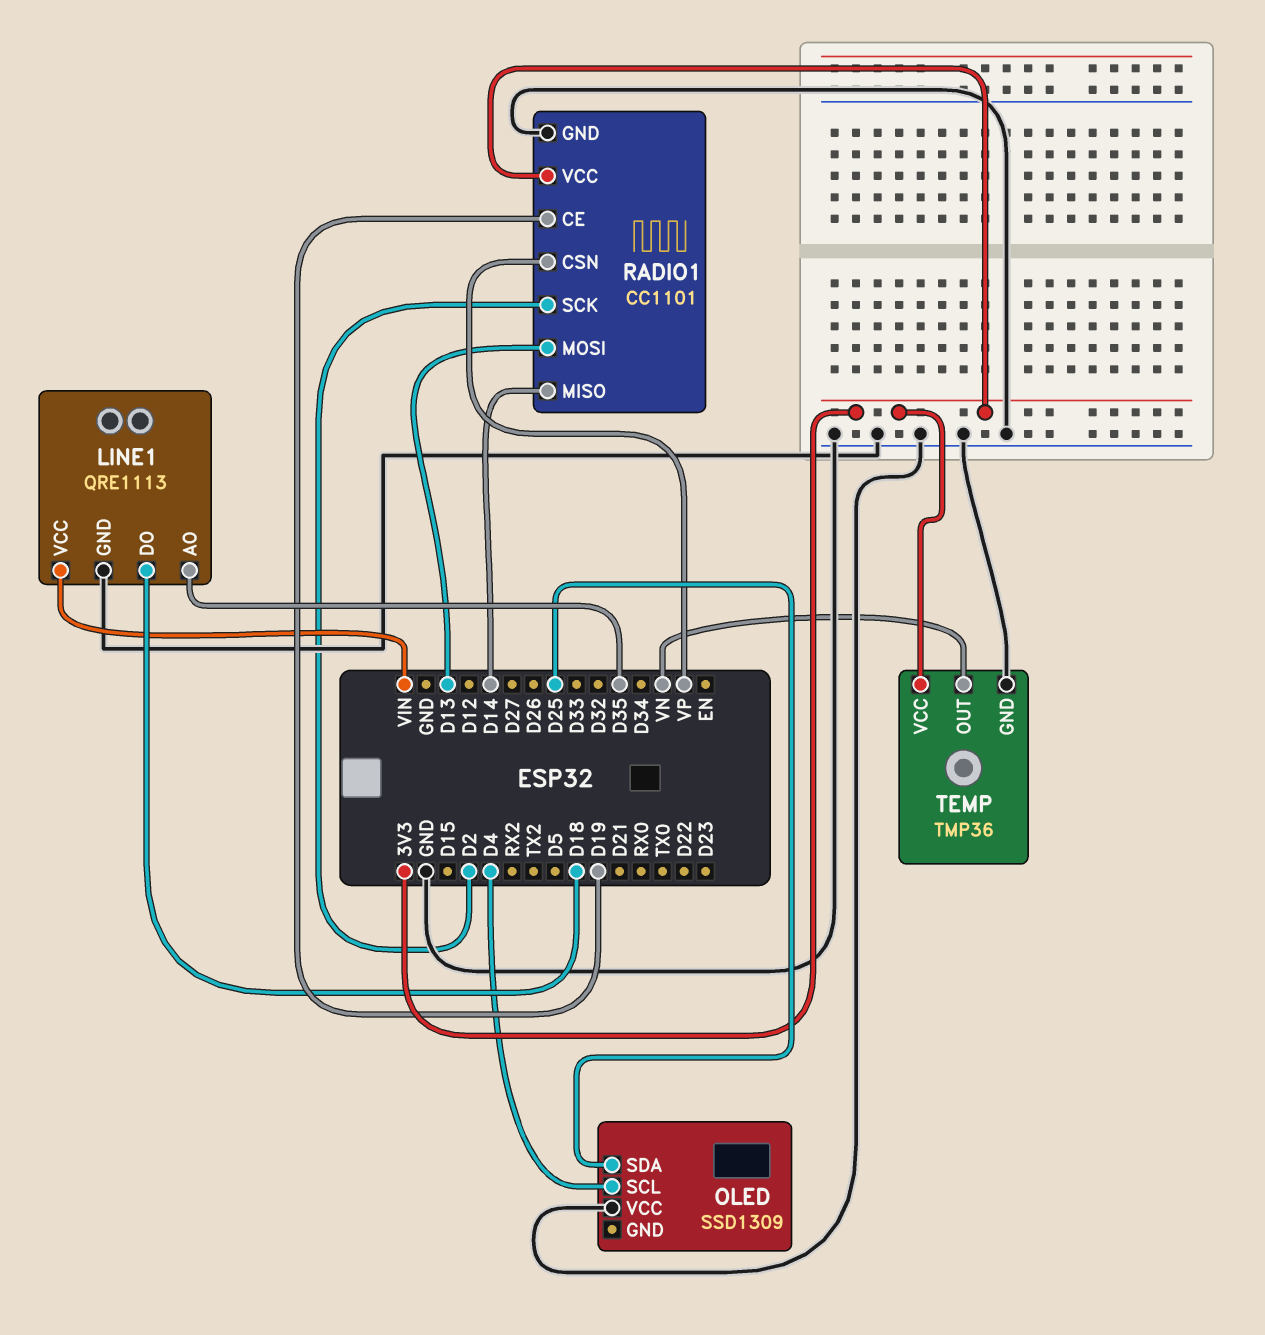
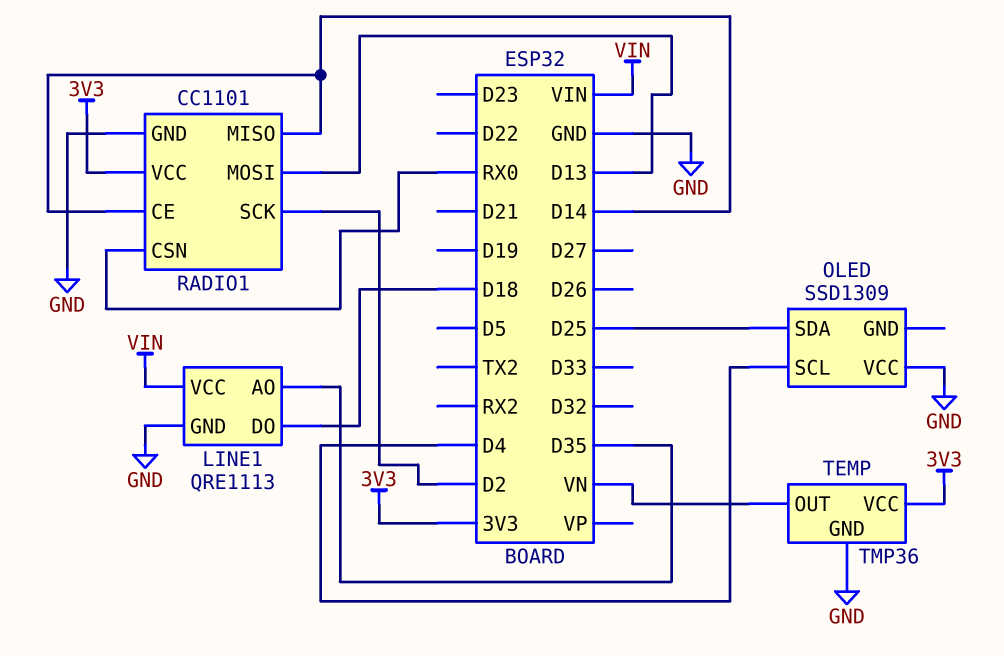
RADIO1 pin CE: D19 -> D14
RADIO1 pin CSN: VP -> RX0

